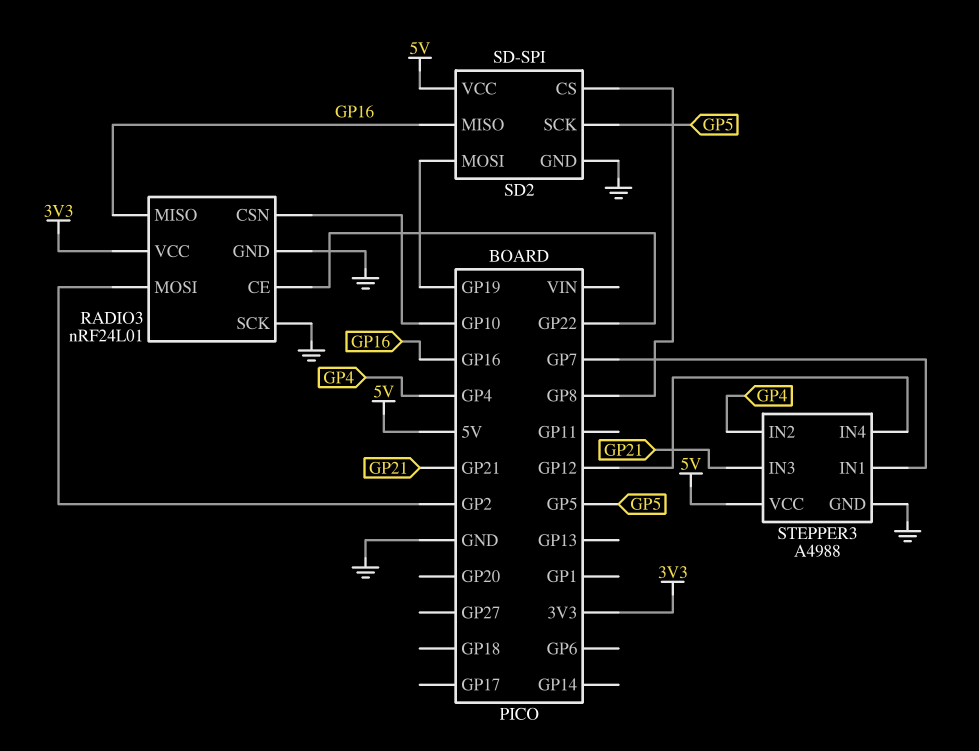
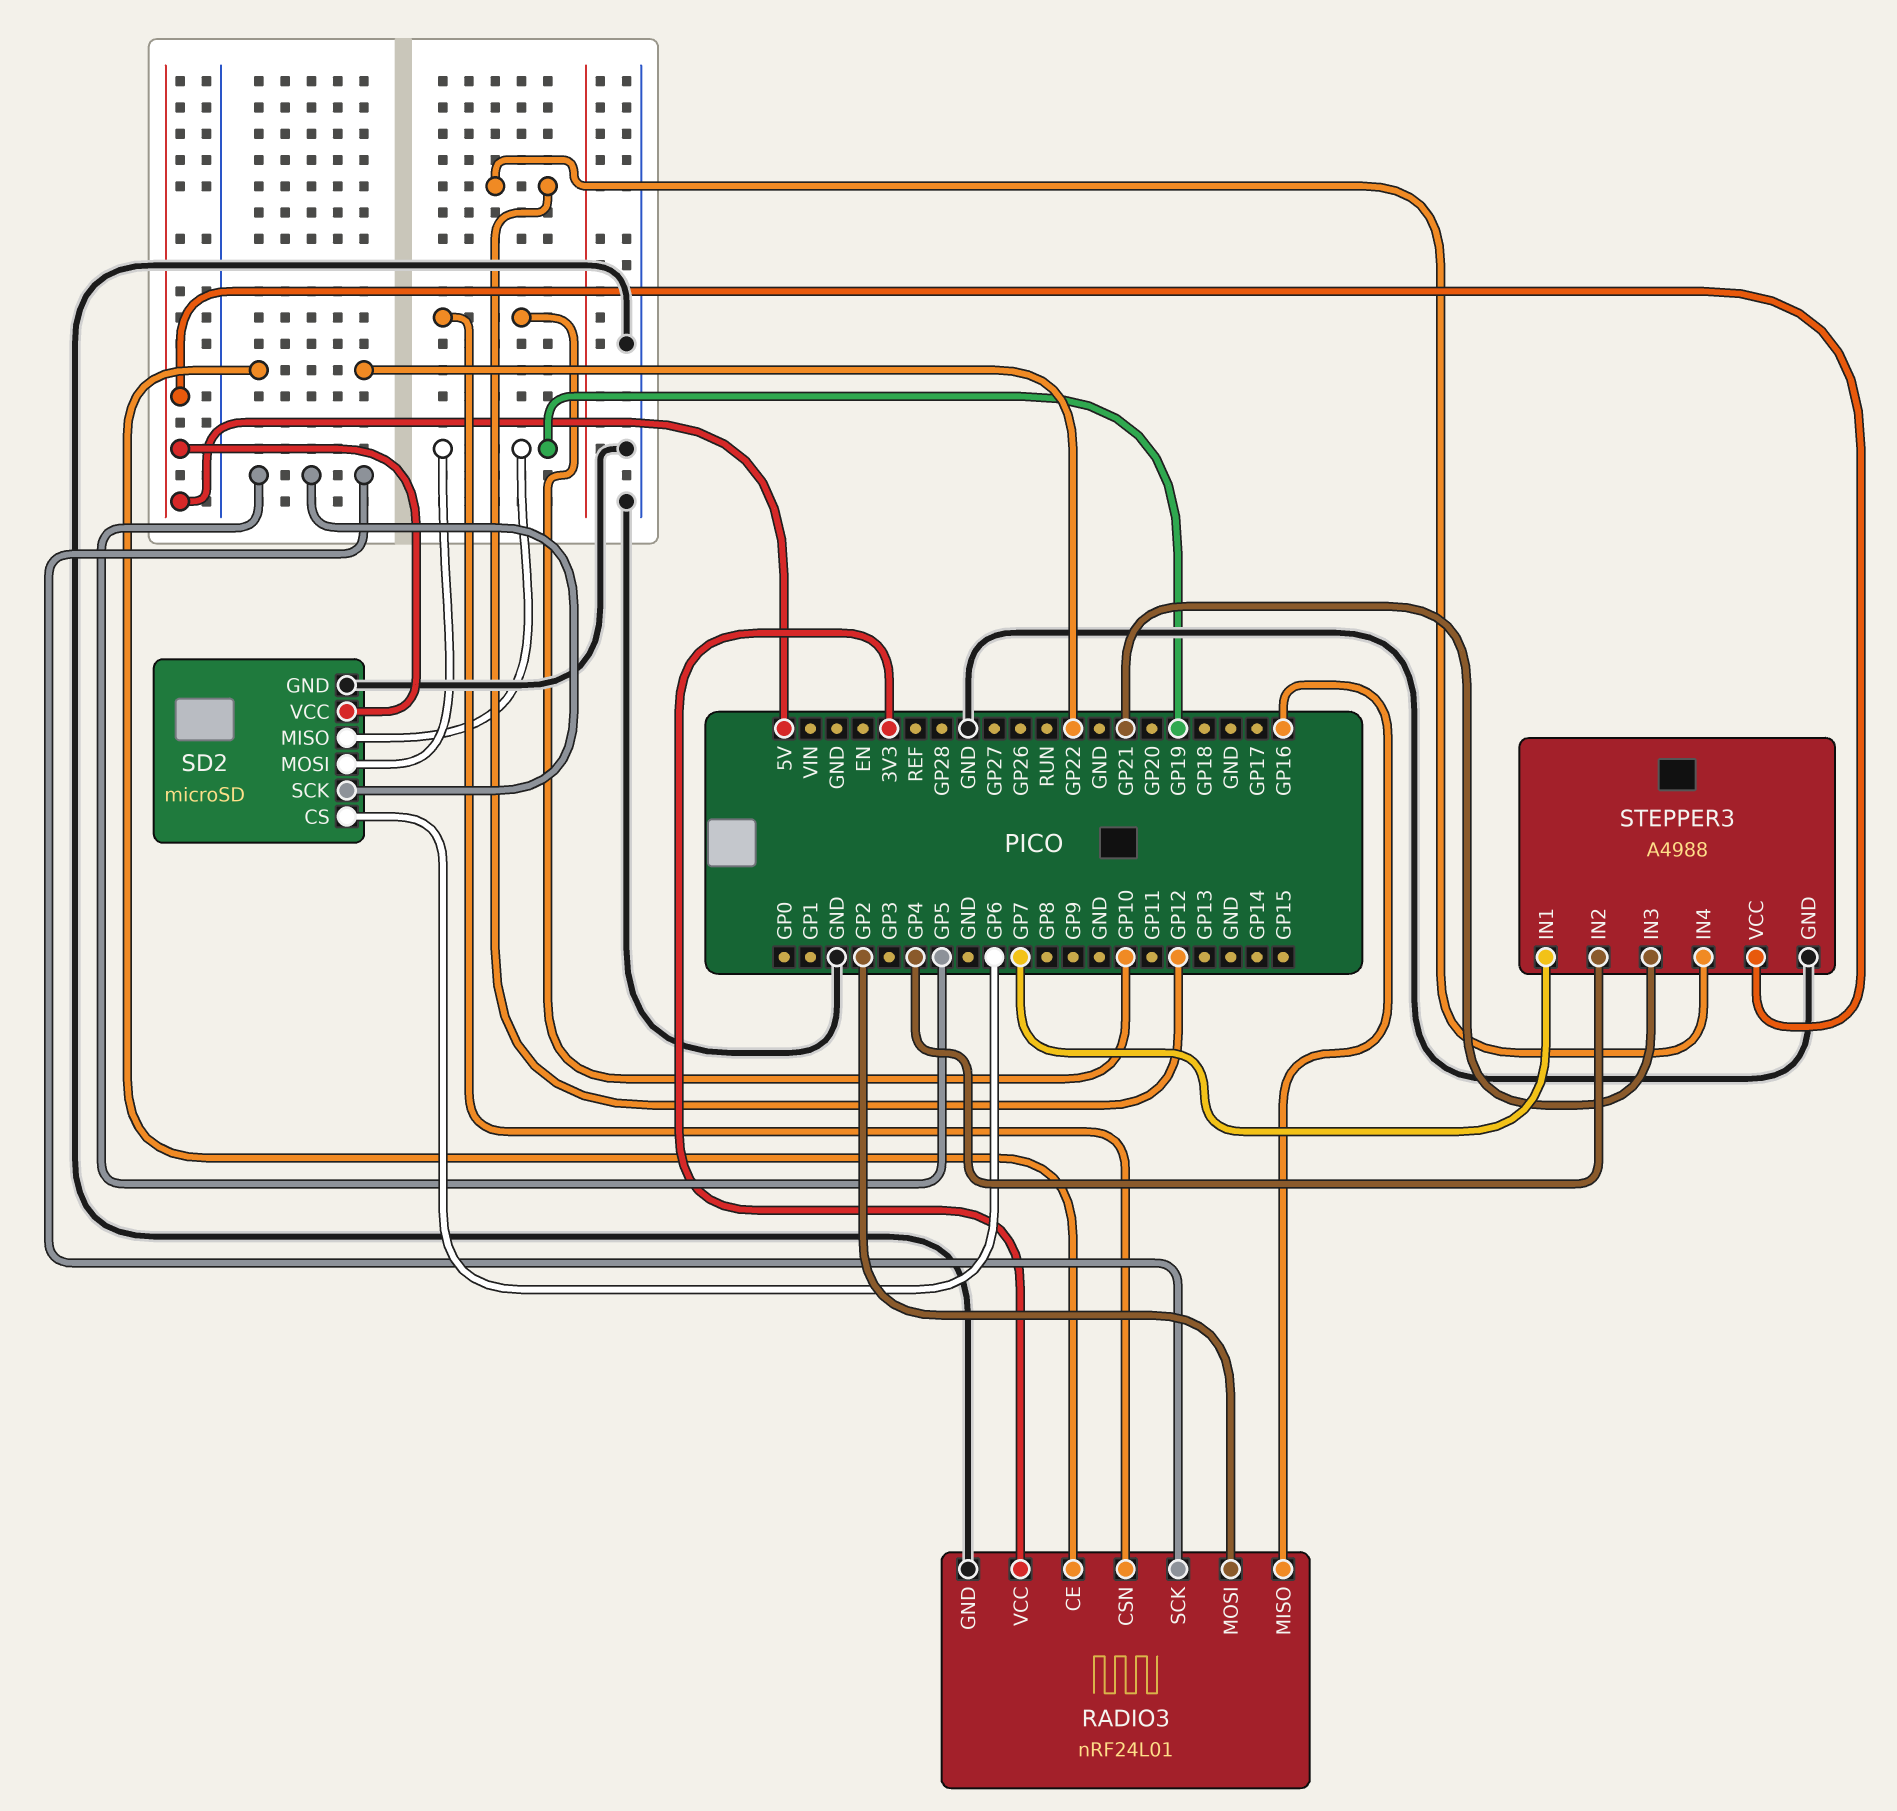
RADIO3 pin SCK: GND -> GP5
SD2: SD-SPI -> microSD
SD2 pin CS: GP8 -> GP6
SD2 pin MISO: GP16 -> GP19

